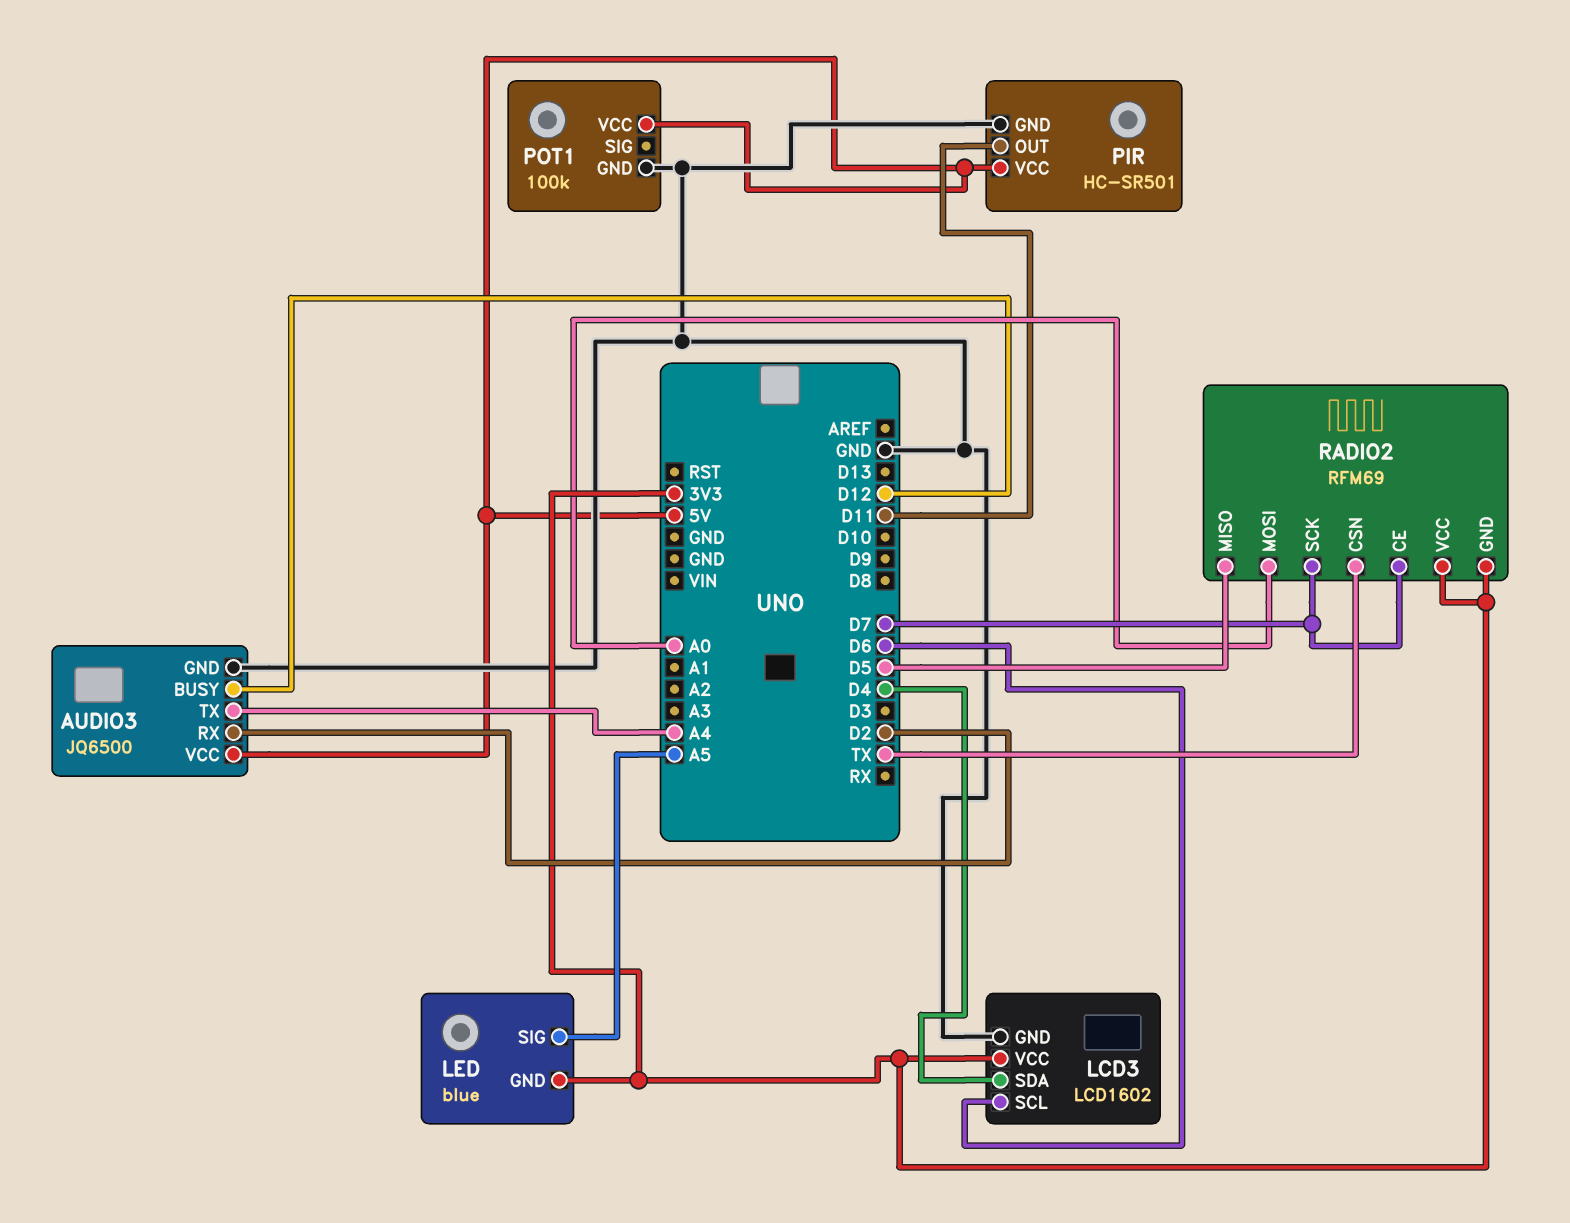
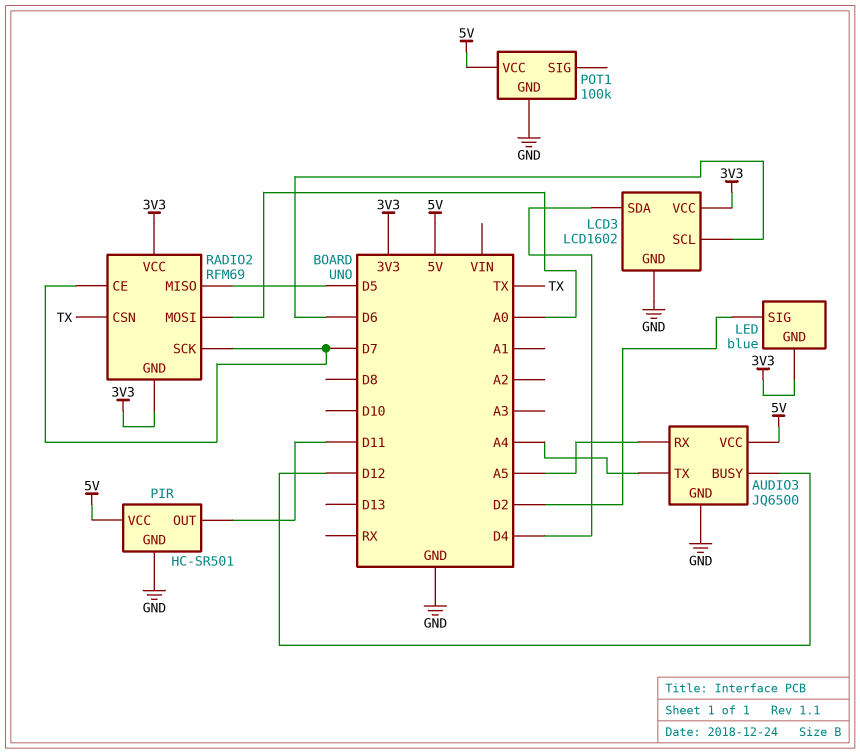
AUDIO3 pin RX: D2 -> A5
LED pin SIG: A5 -> D2

